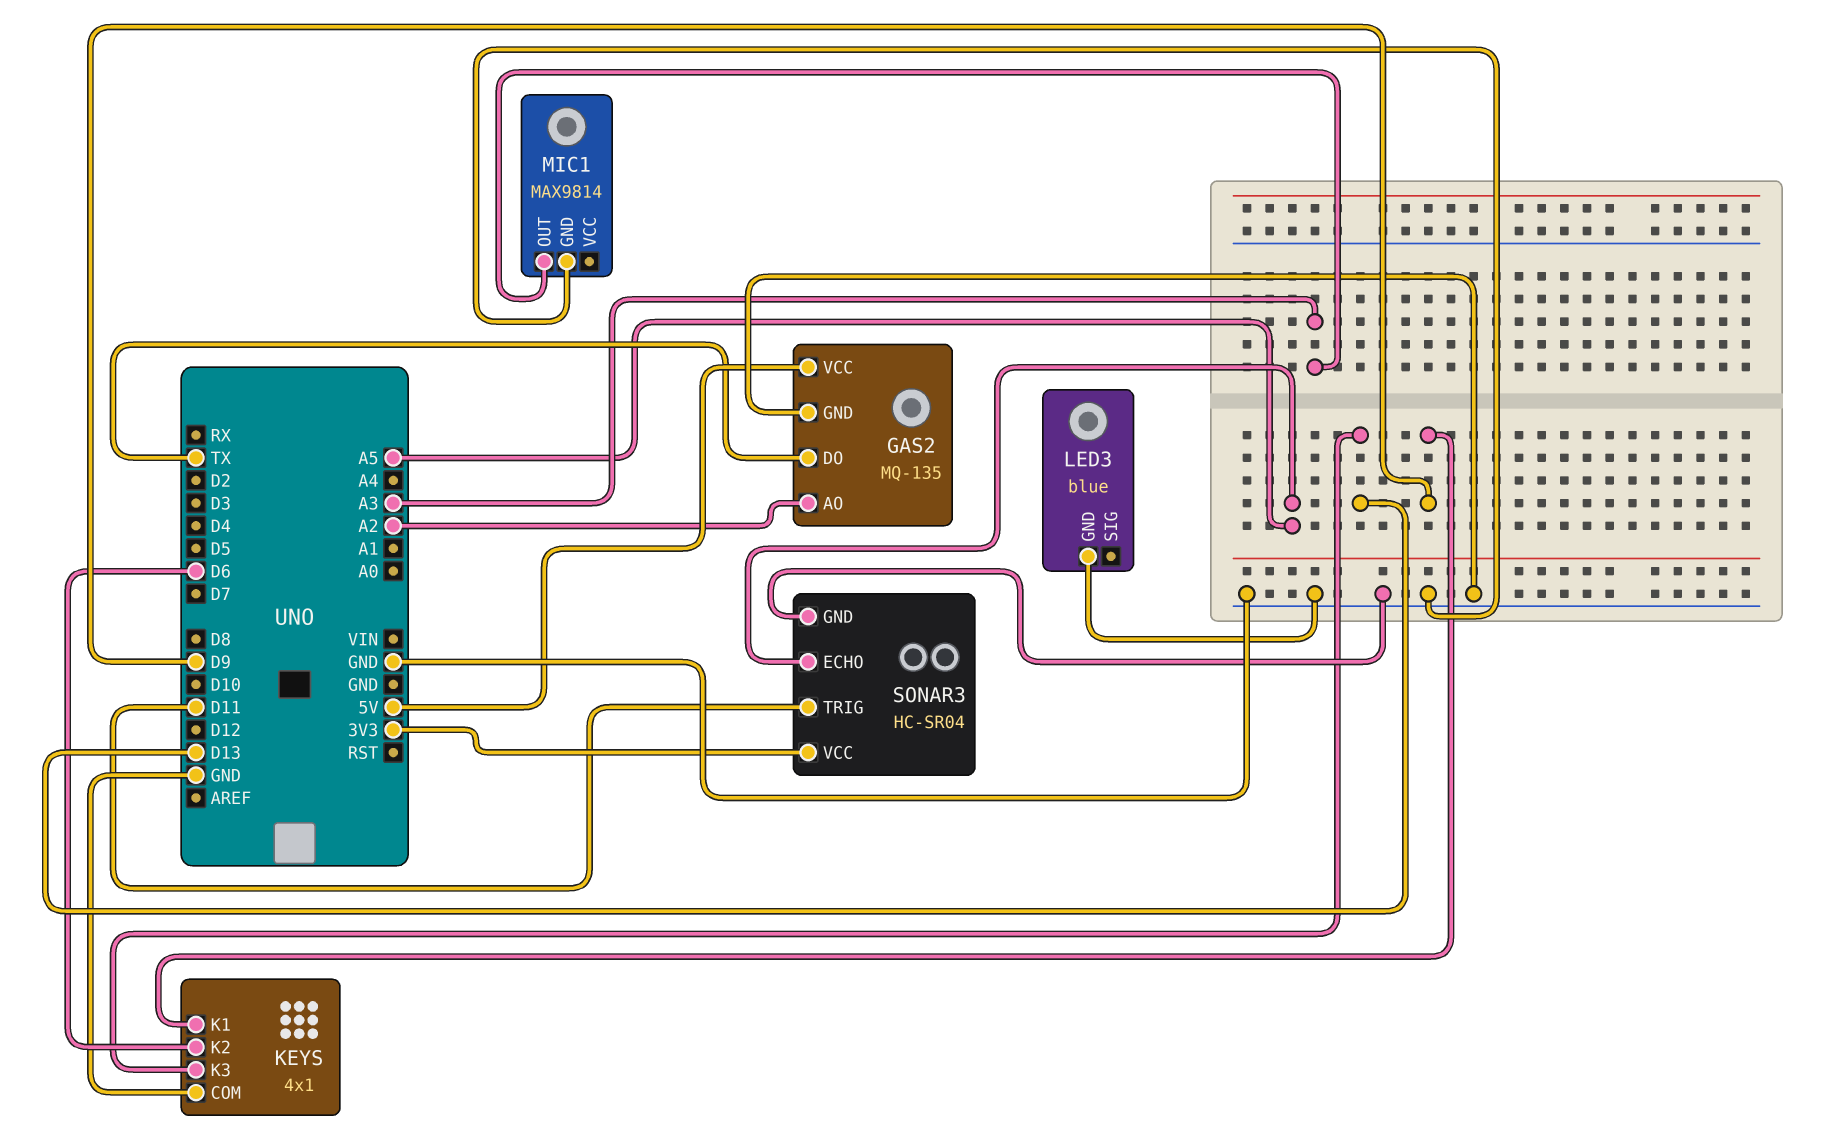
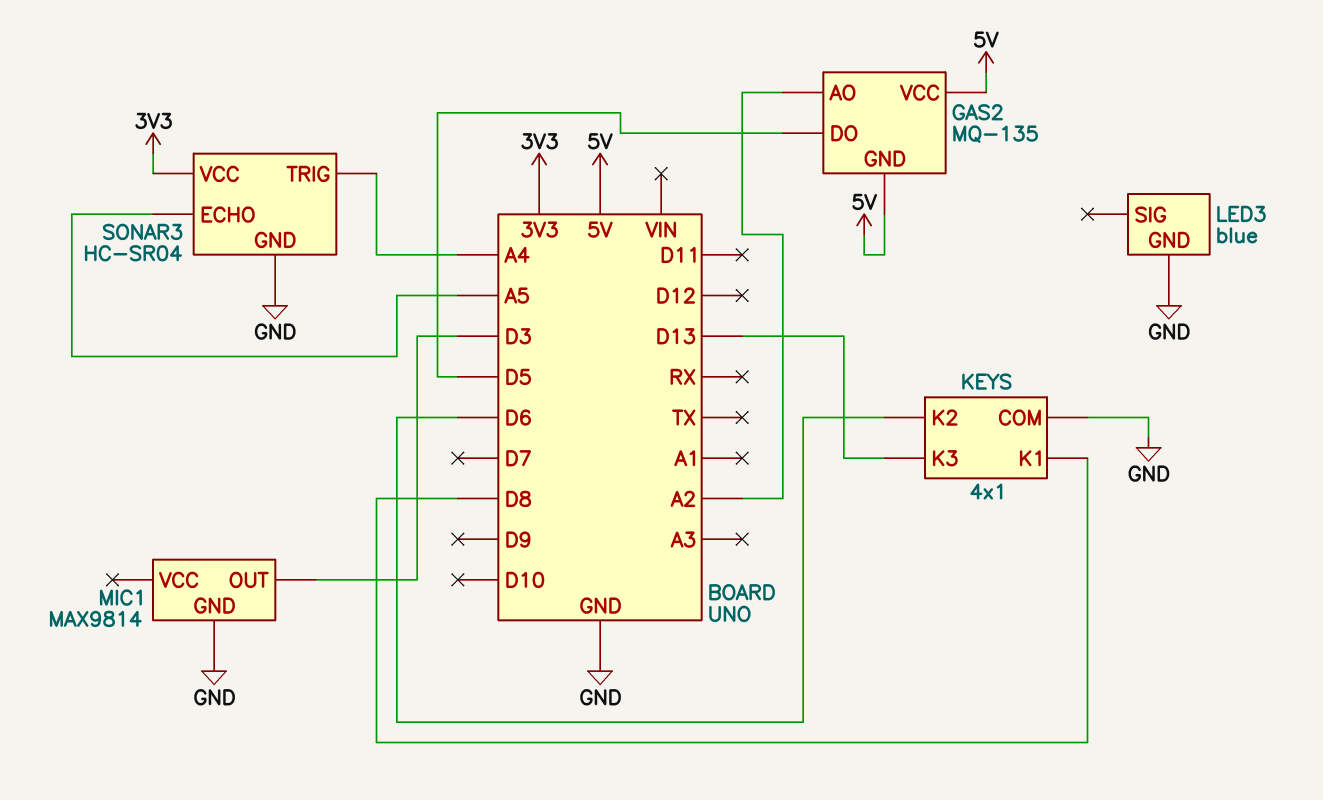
GAS2 pin DO: TX -> D5
GAS2 pin GND: GND -> 5V
KEYS pin K1: D9 -> D8
MIC1 pin OUT: A3 -> D3
SONAR3 pin TRIG: D11 -> A4

